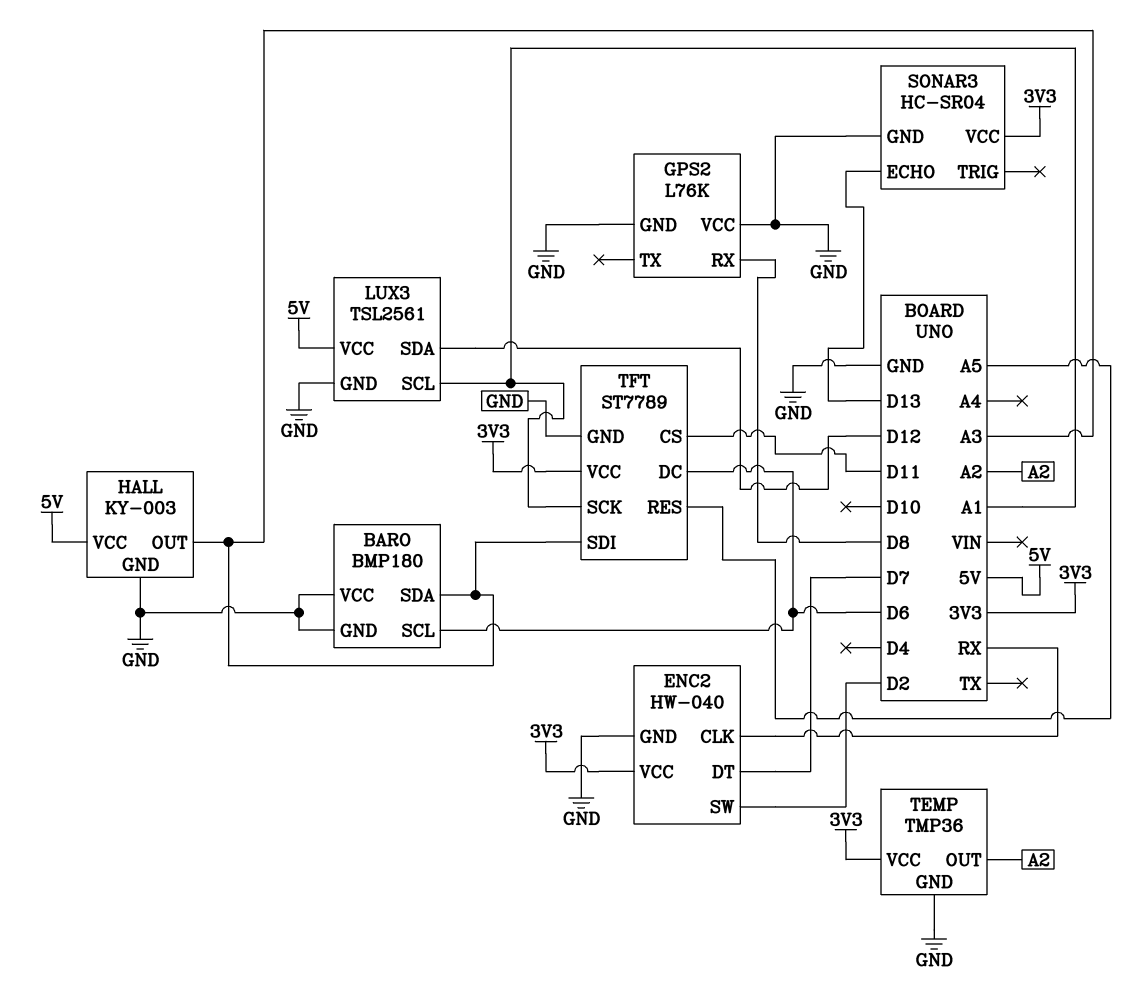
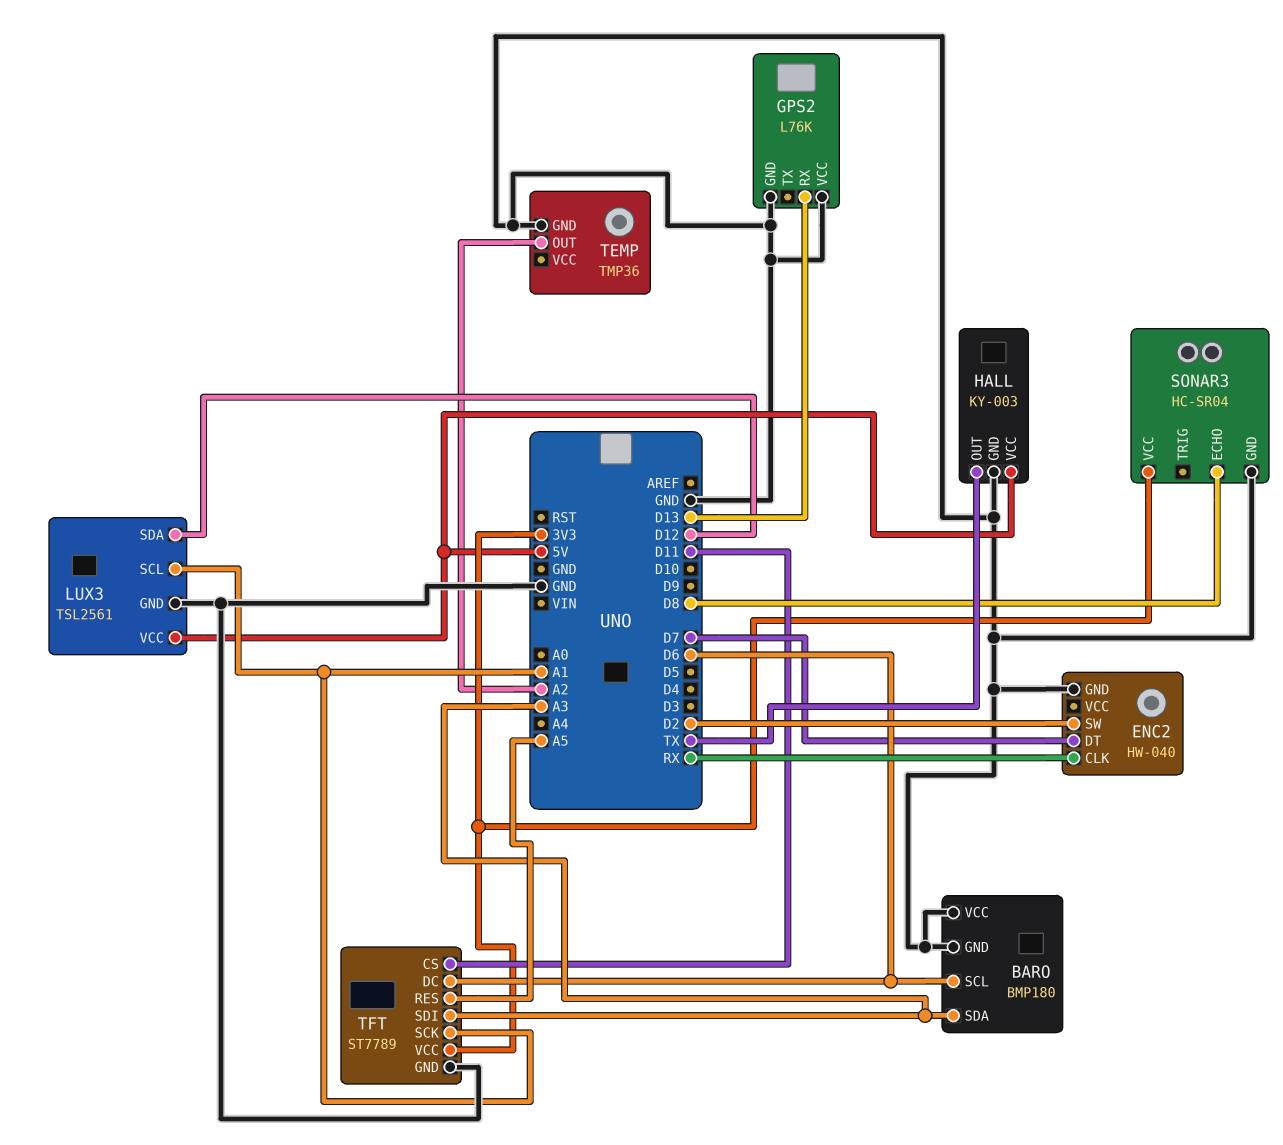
ENC2 pin VCC: 3V3 -> none
GPS2 pin RX: D8 -> D13
HALL pin OUT: A3 -> TX
SONAR3 pin ECHO: D13 -> D8
TEMP pin VCC: 3V3 -> none

